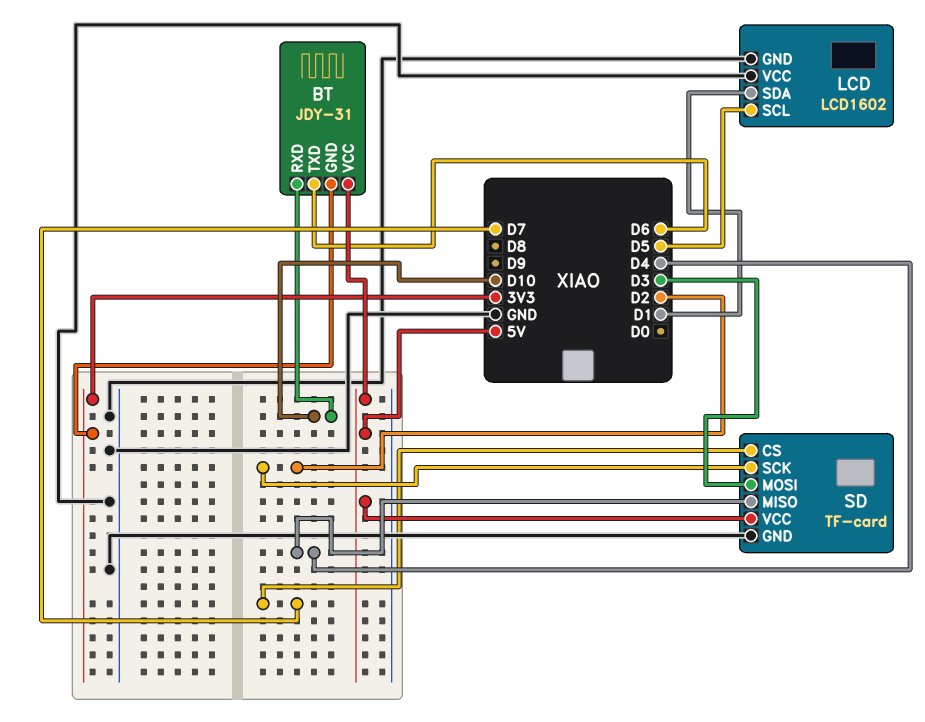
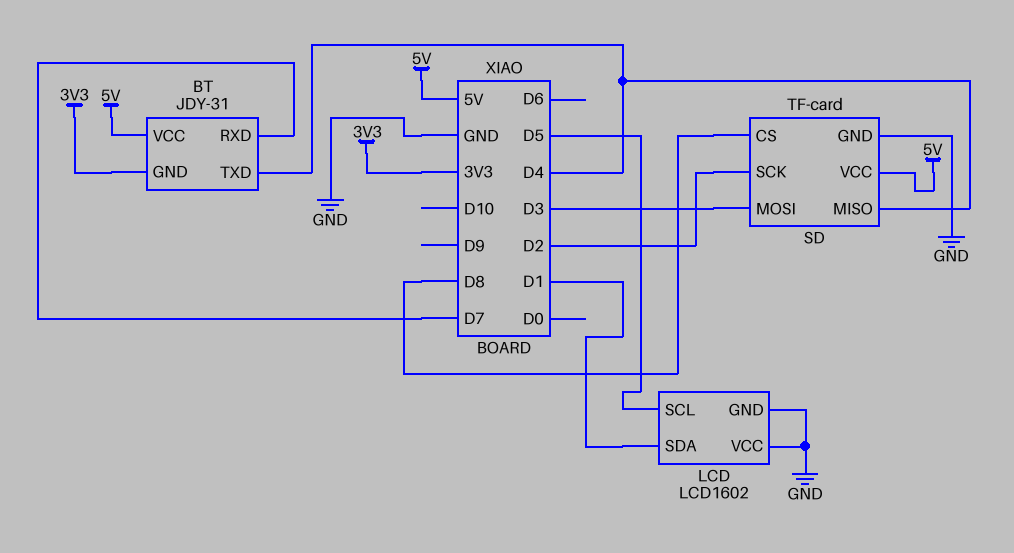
BT pin RXD: D10 -> D7
BT pin TXD: D6 -> D4
SD pin CS: D7 -> D8

